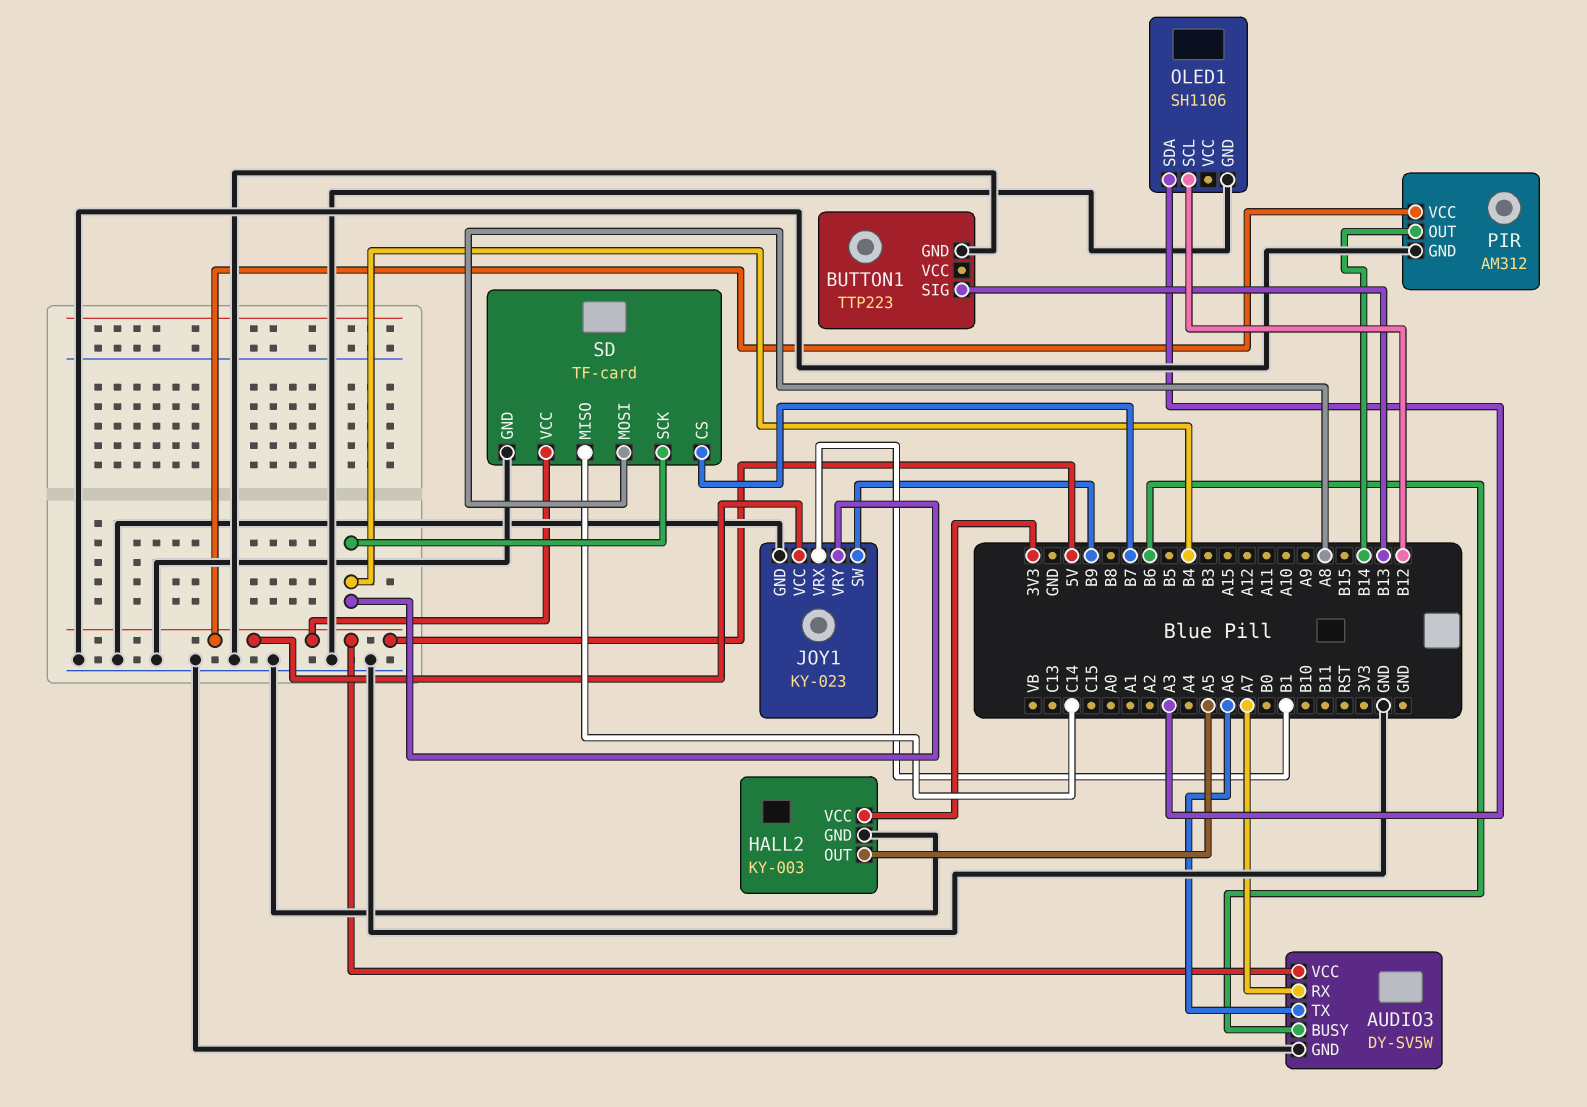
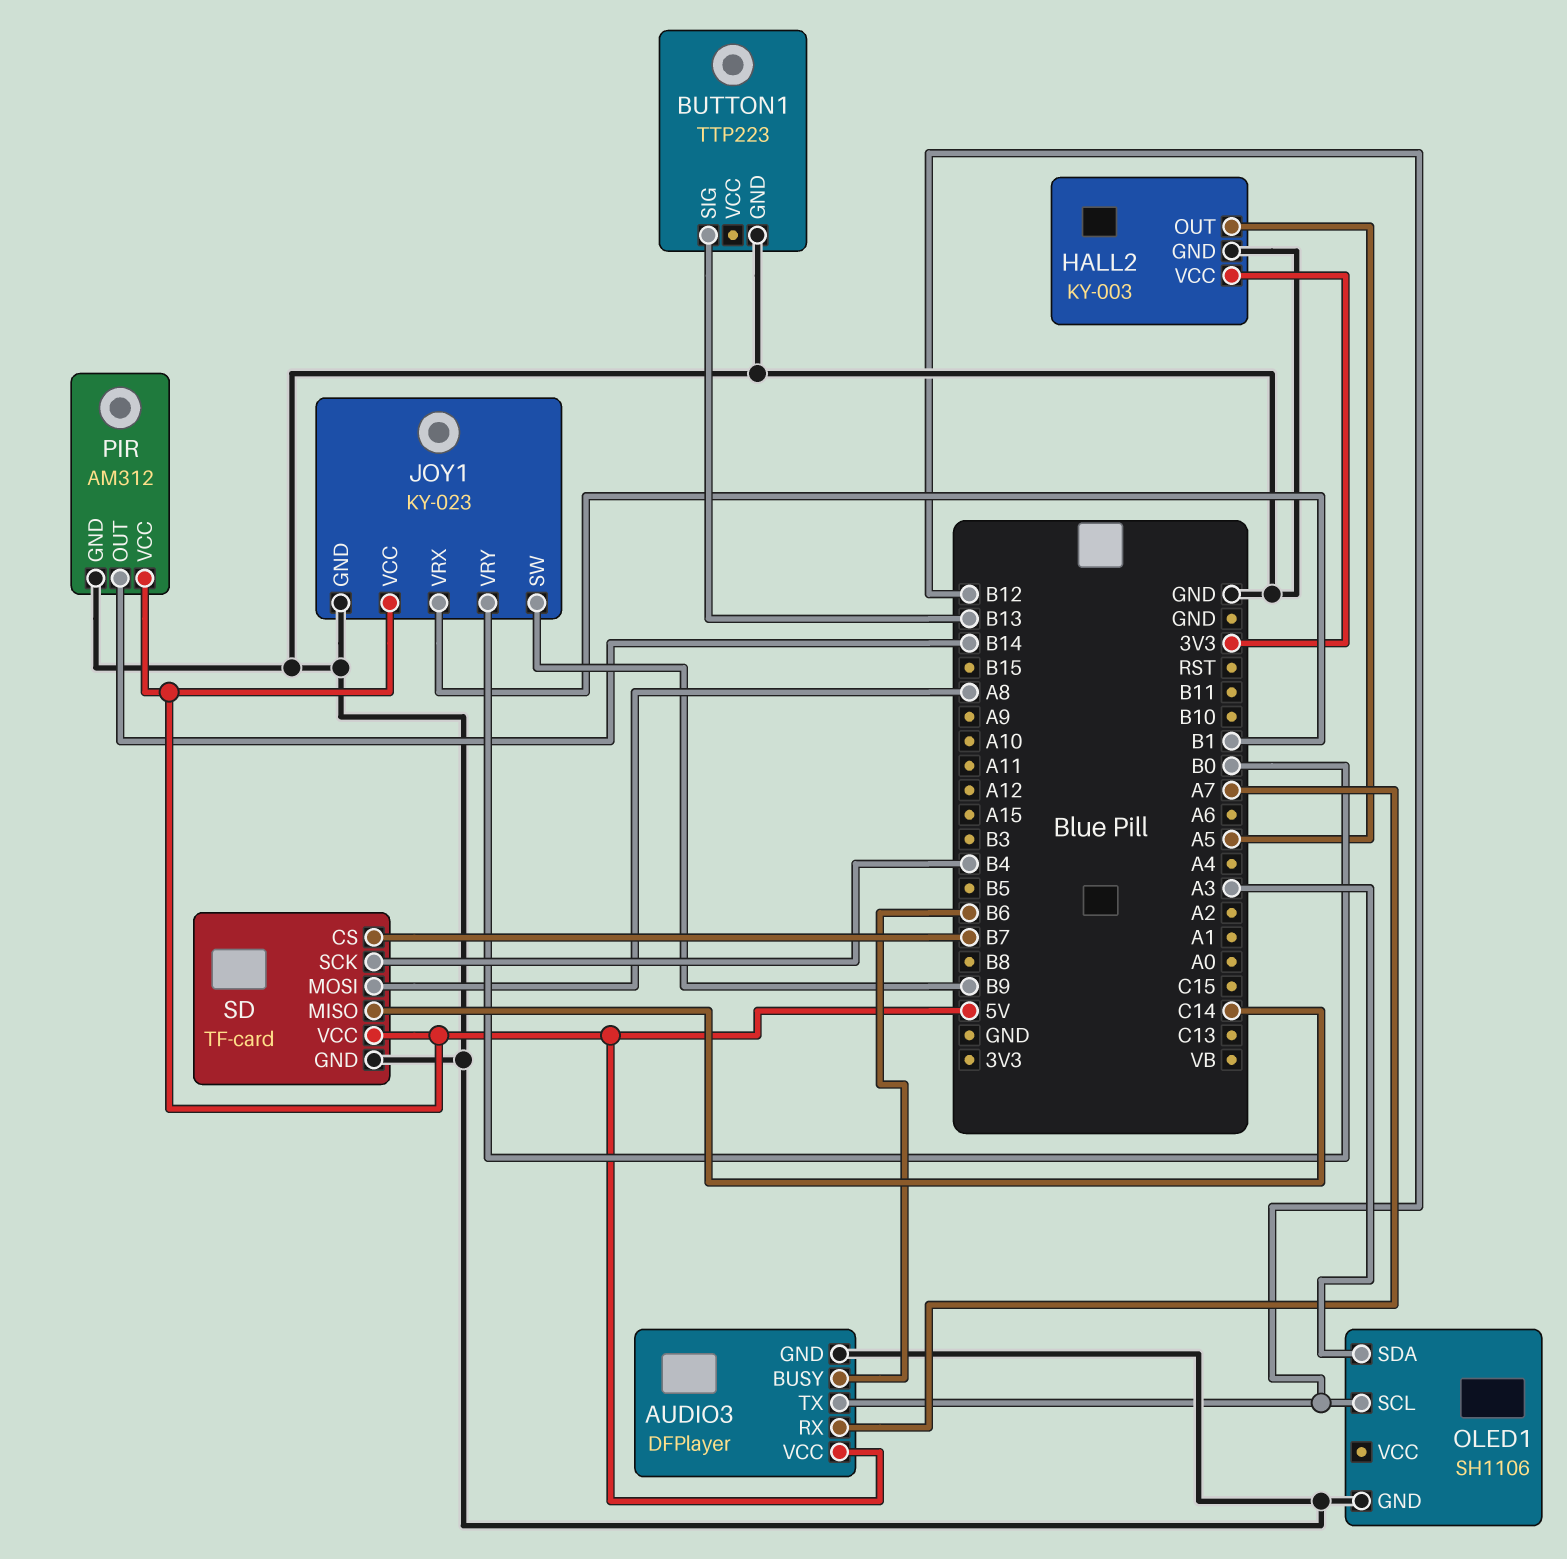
AUDIO3: DY-SV5W -> DFPlayer
AUDIO3 pin TX: A6 -> B12
JOY1 pin VRY: B4 -> B0

